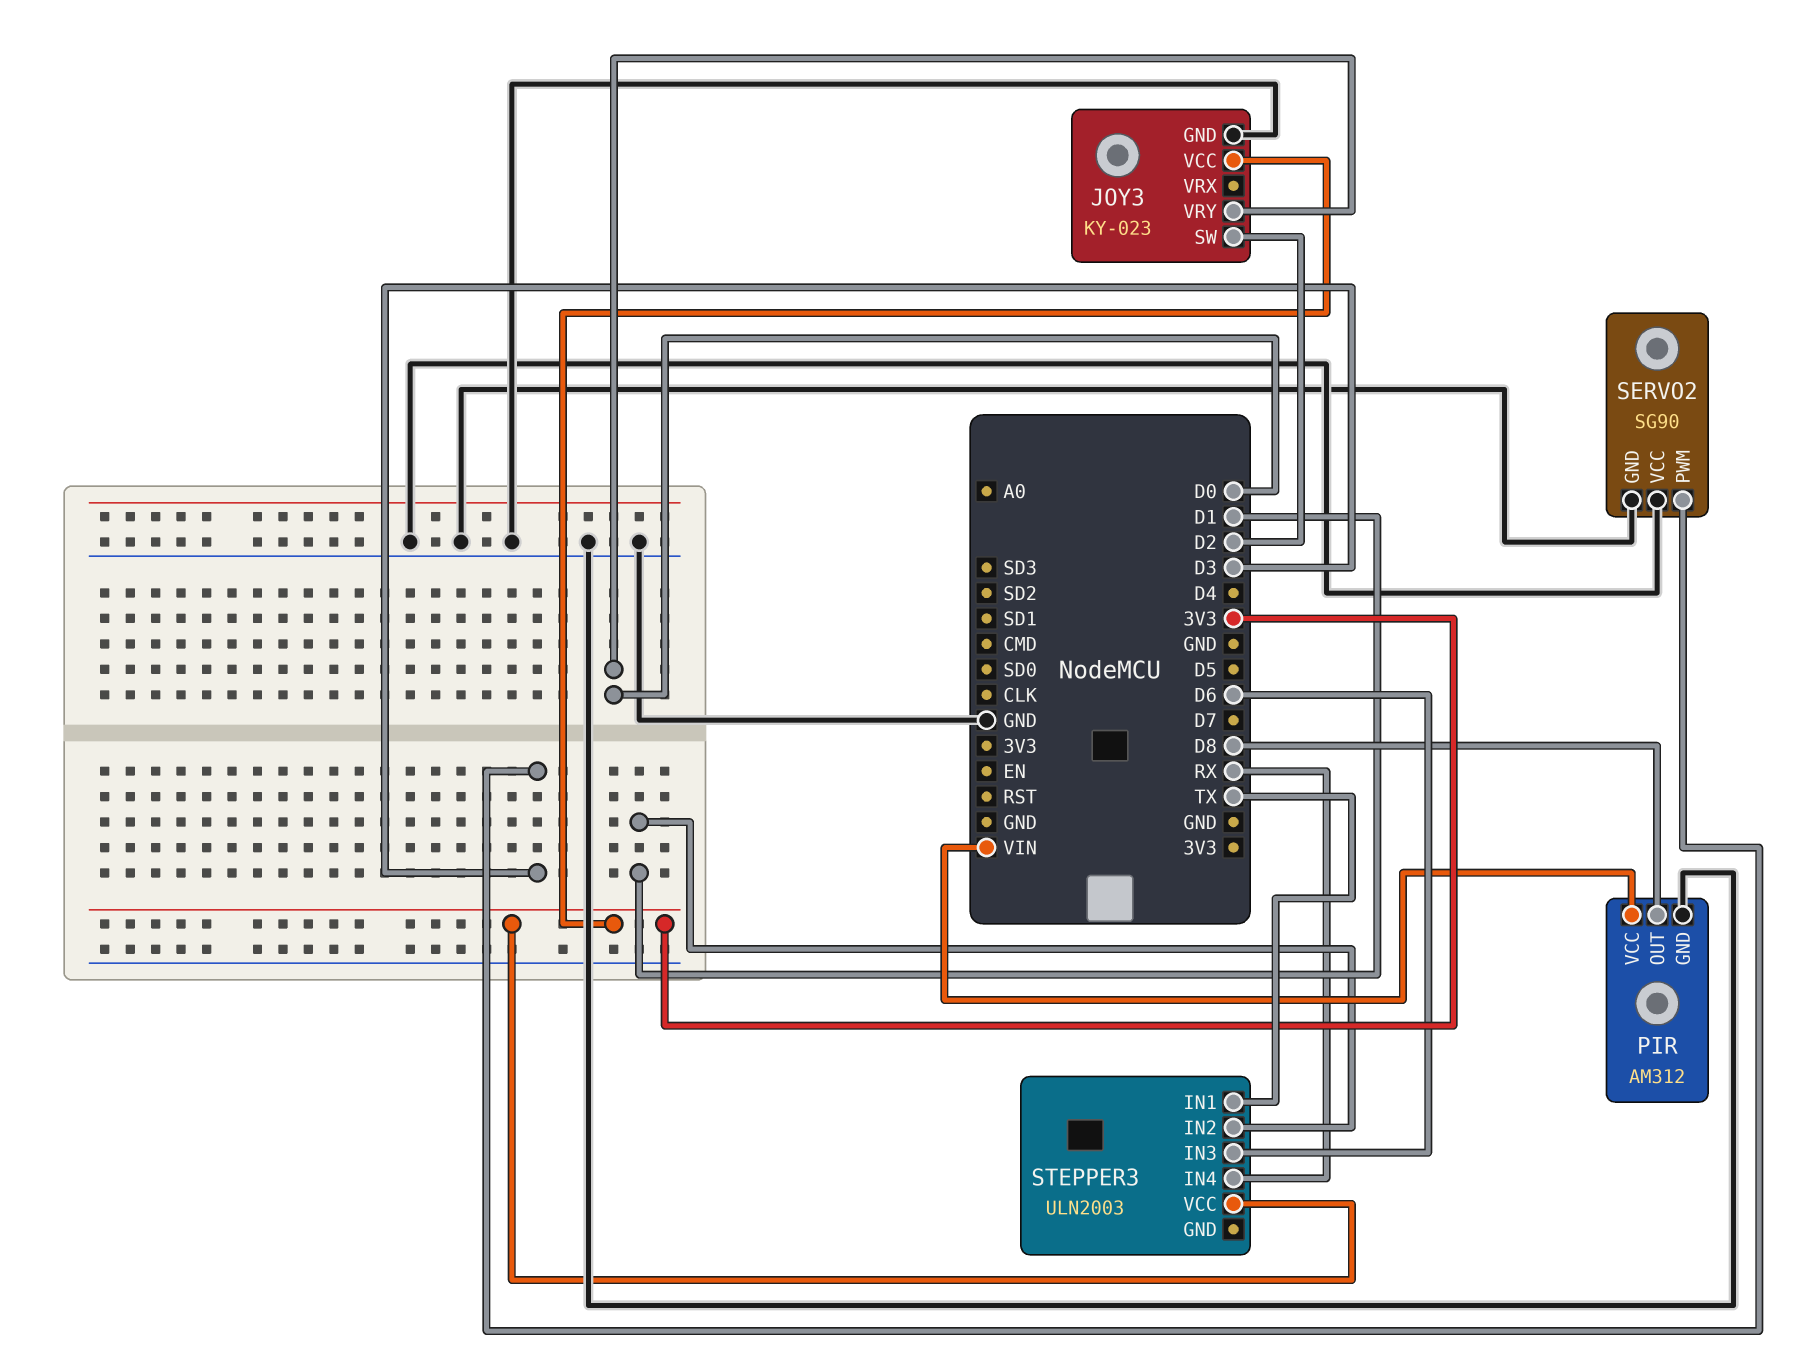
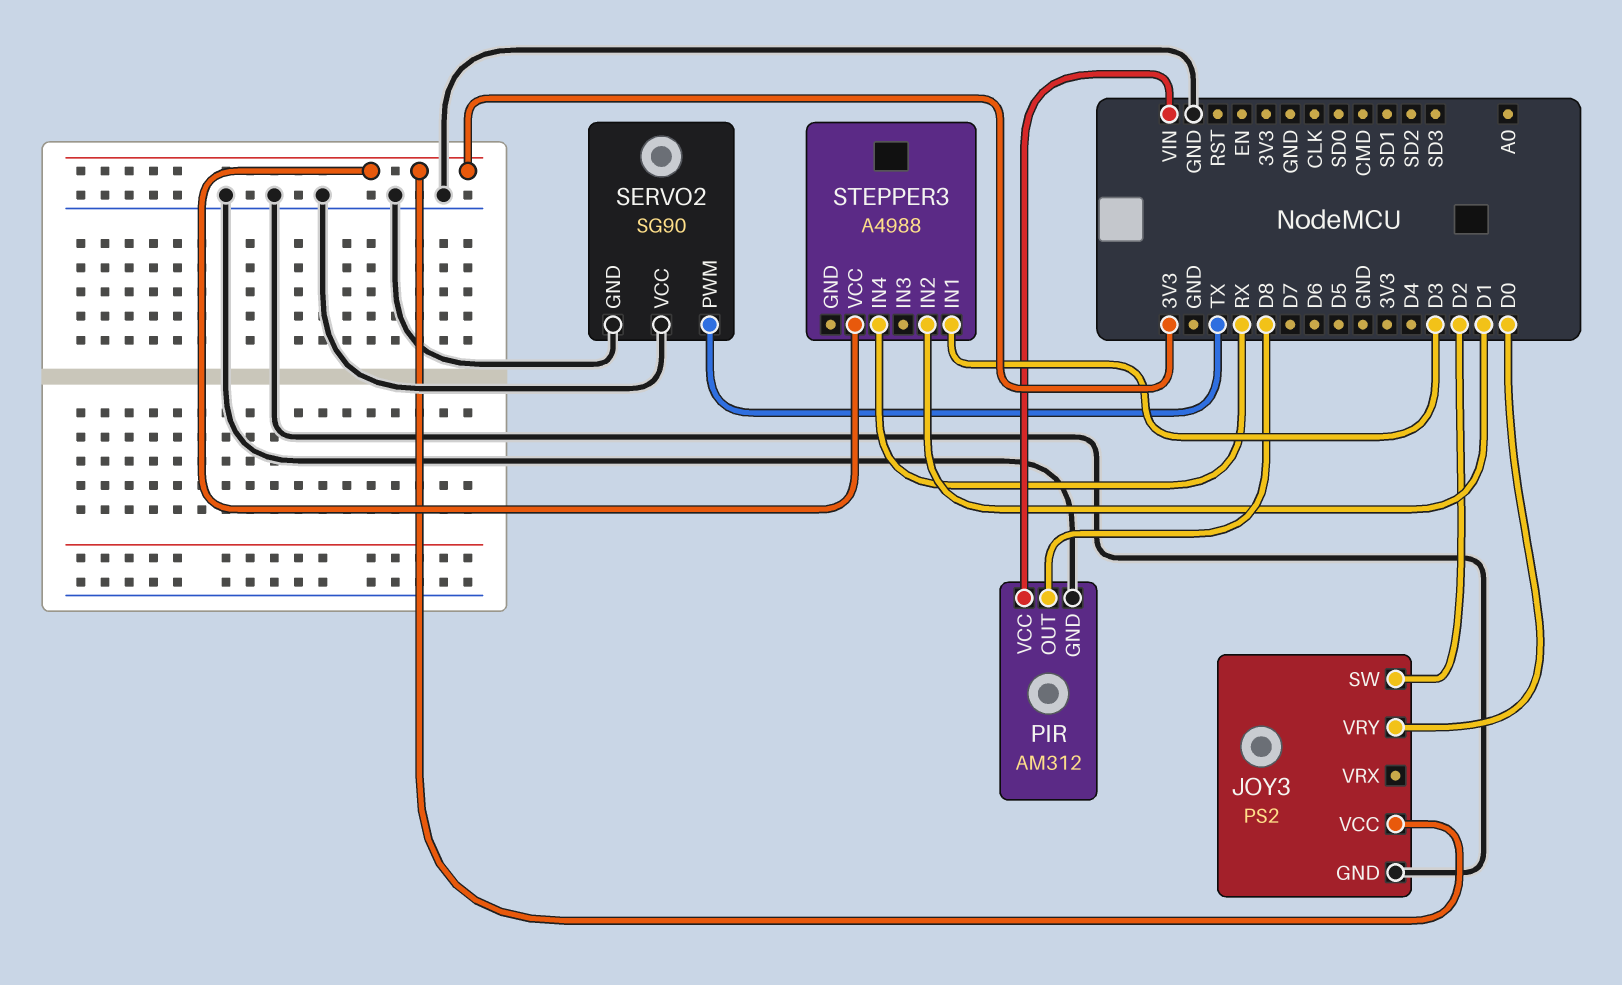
JOY3: KY-023 -> PS2
SERVO2 pin PWM: D3 -> TX
STEPPER3: ULN2003 -> A4988
STEPPER3 pin IN1: TX -> D3
STEPPER3 pin IN3: D6 -> none

